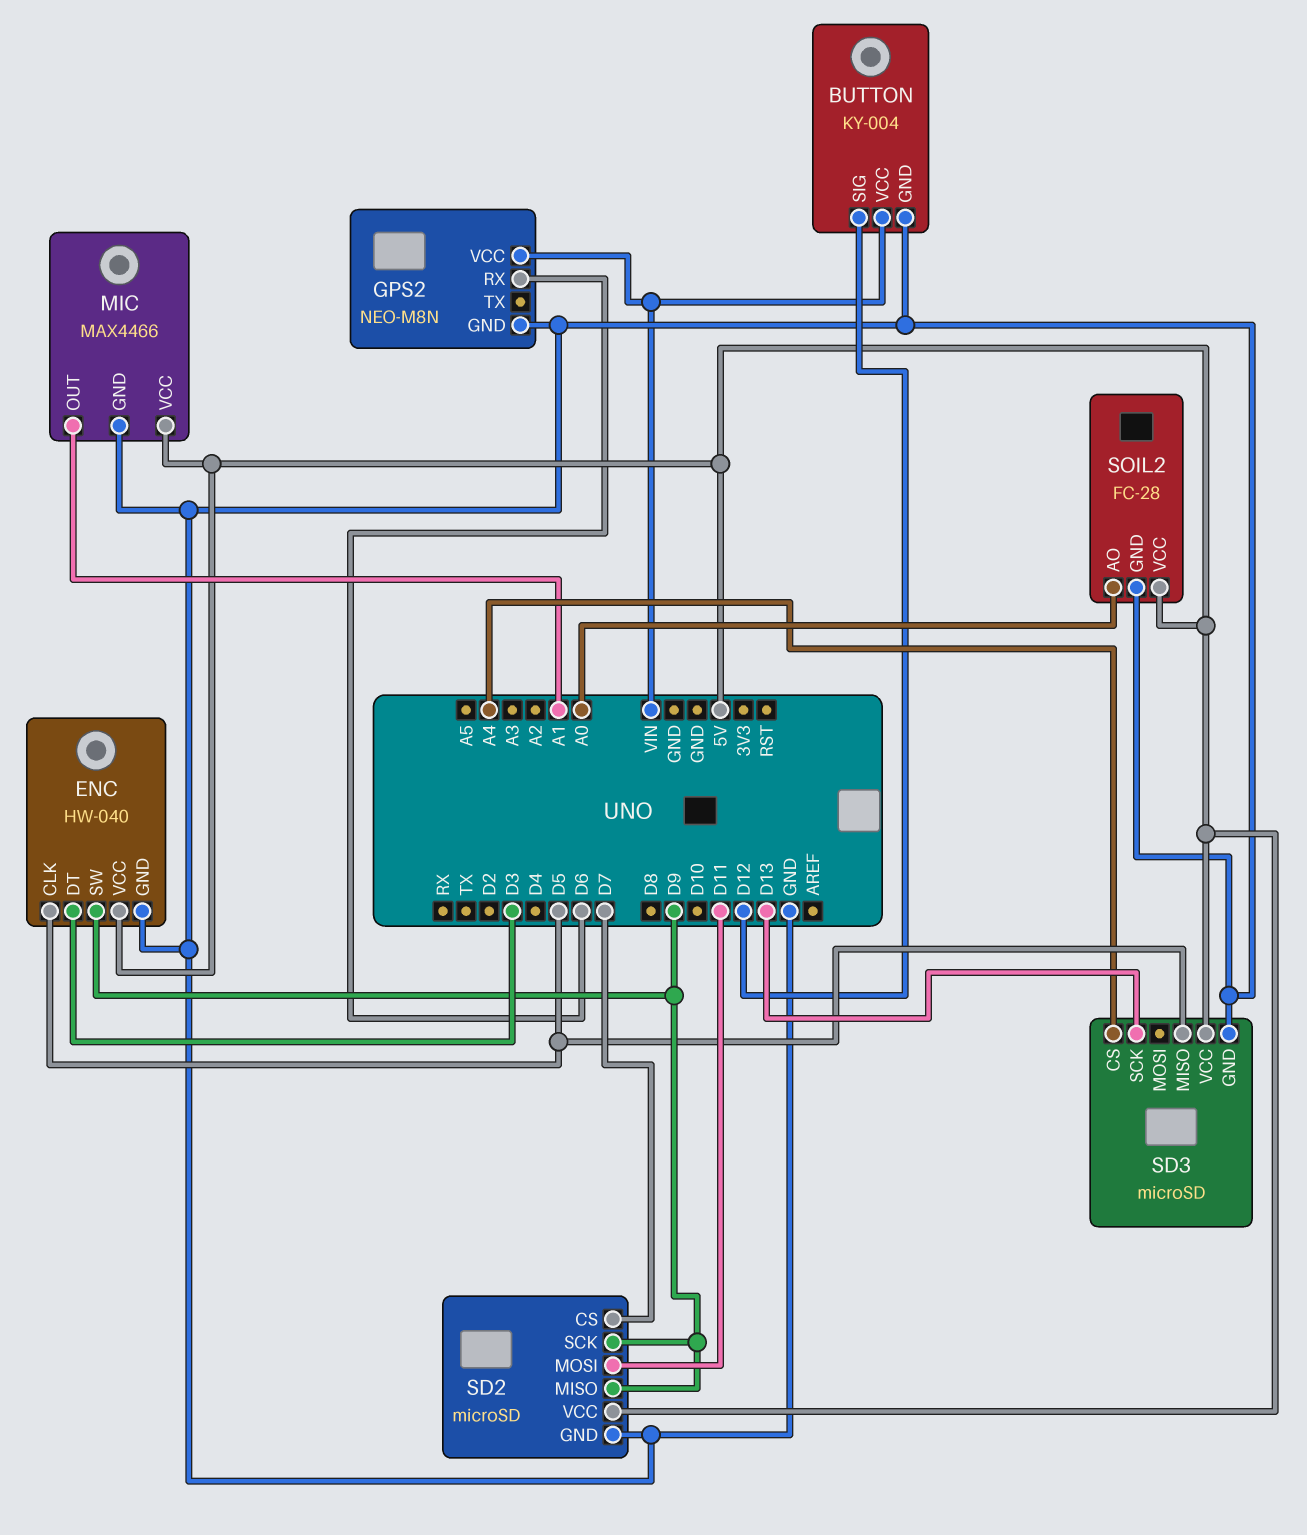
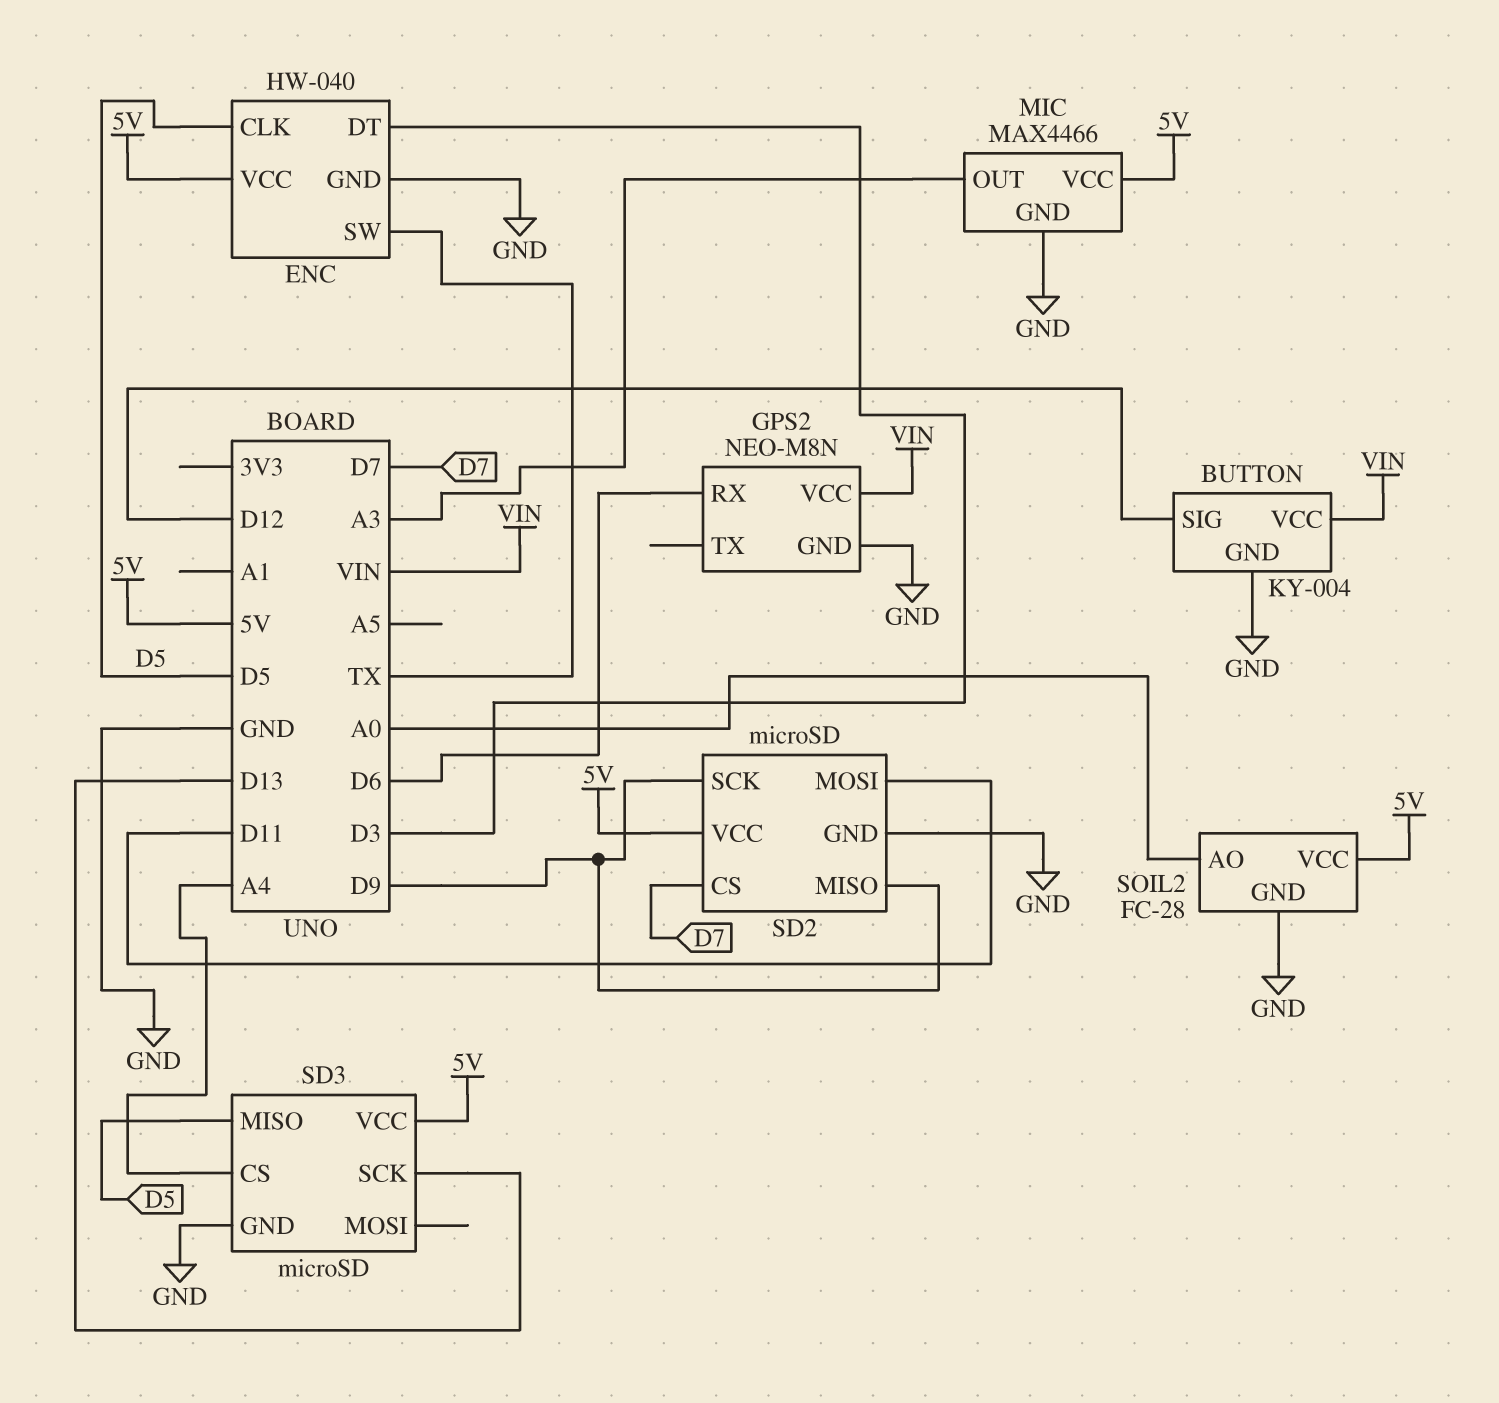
ENC pin SW: D9 -> TX
MIC pin OUT: A1 -> A3

